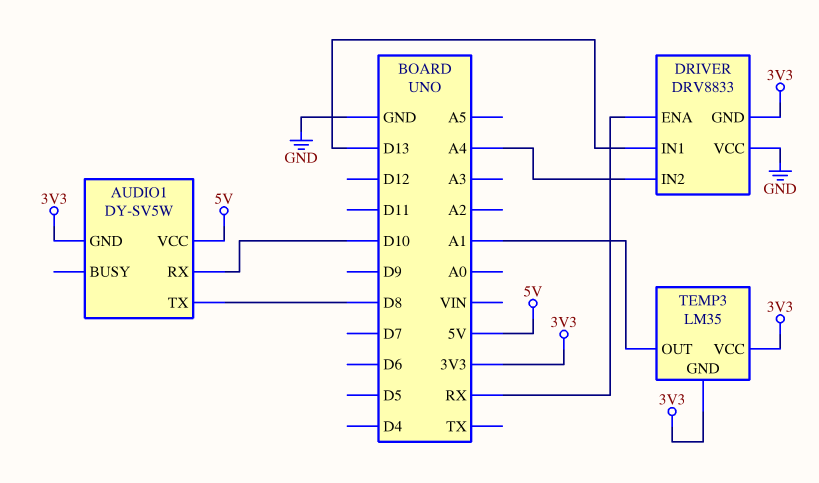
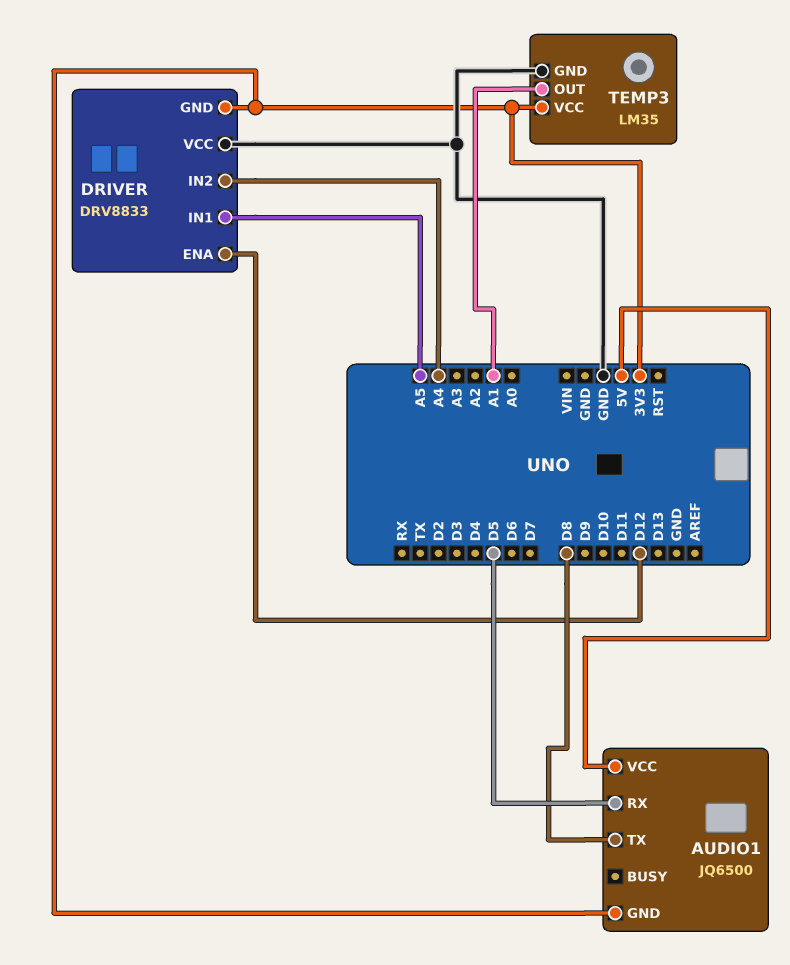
AUDIO1: DY-SV5W -> JQ6500
AUDIO1 pin RX: D10 -> D5
DRIVER pin ENA: RX -> D12
DRIVER pin IN1: D13 -> A5
TEMP3 pin GND: 3V3 -> GND

